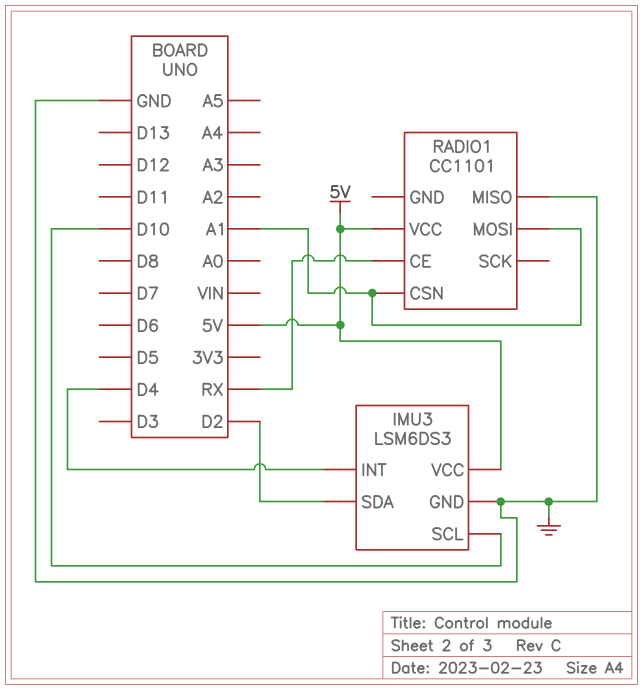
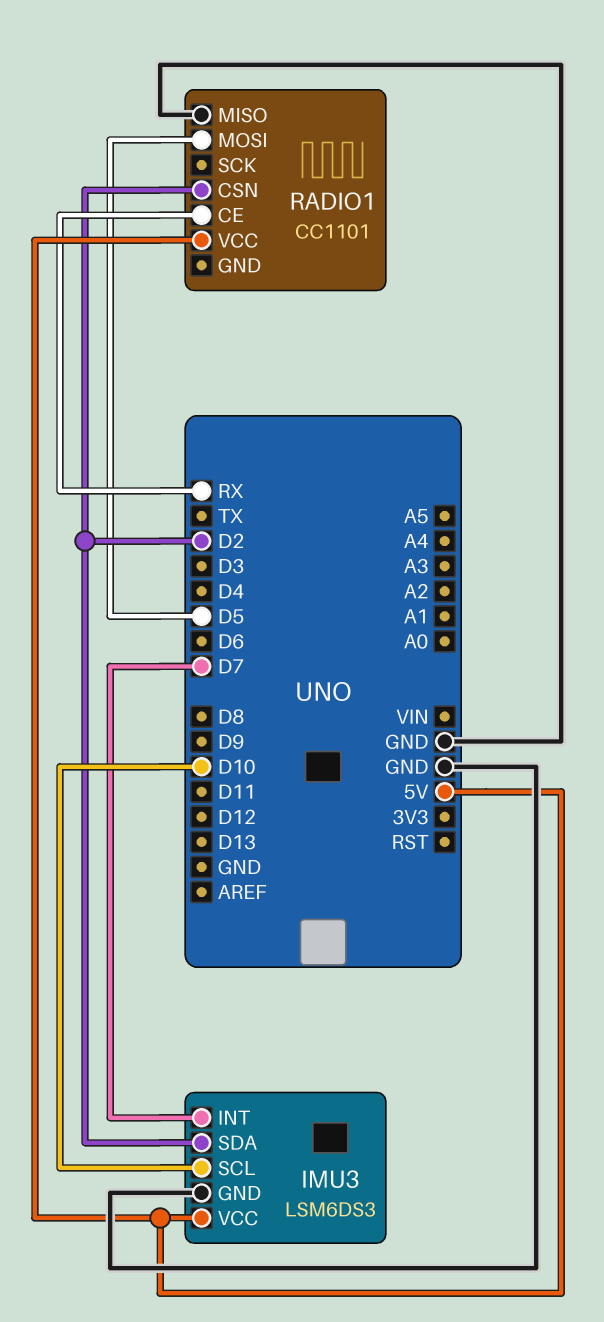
IMU3 pin INT: D4 -> D7
RADIO1 pin CSN: A1 -> D2
RADIO1 pin MOSI: A1 -> D5

